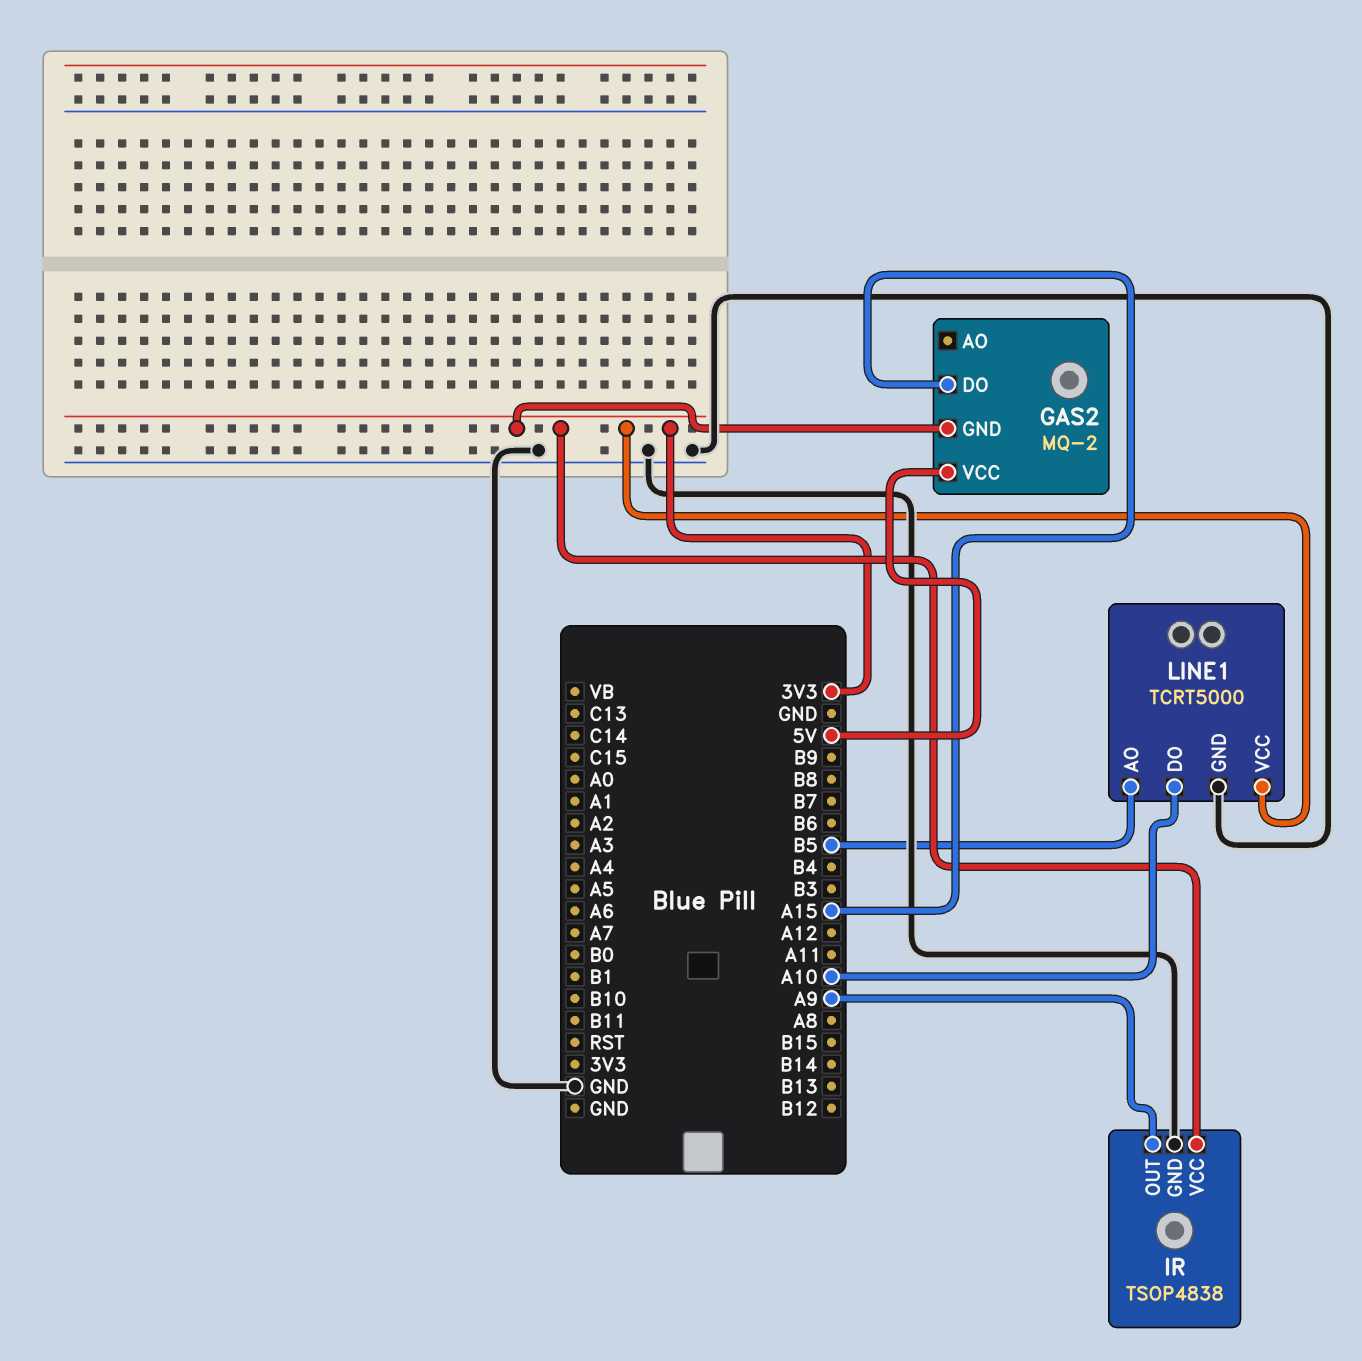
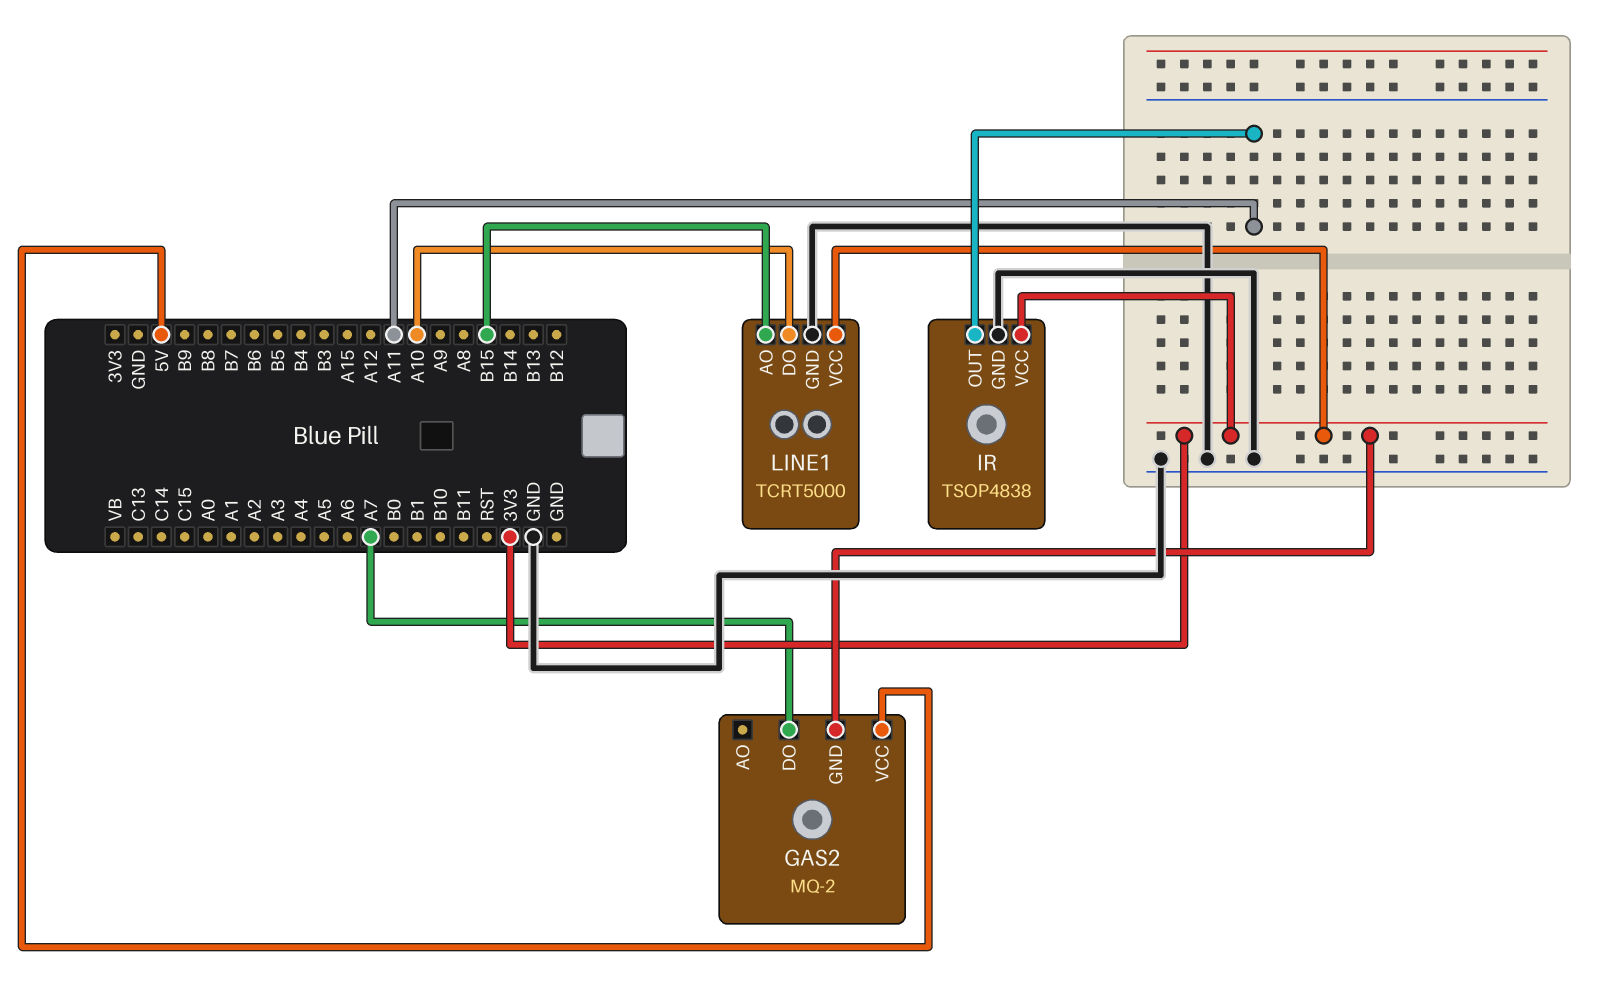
GAS2 pin DO: A15 -> A7
IR pin OUT: A9 -> A11
LINE1 pin AO: B5 -> B15

